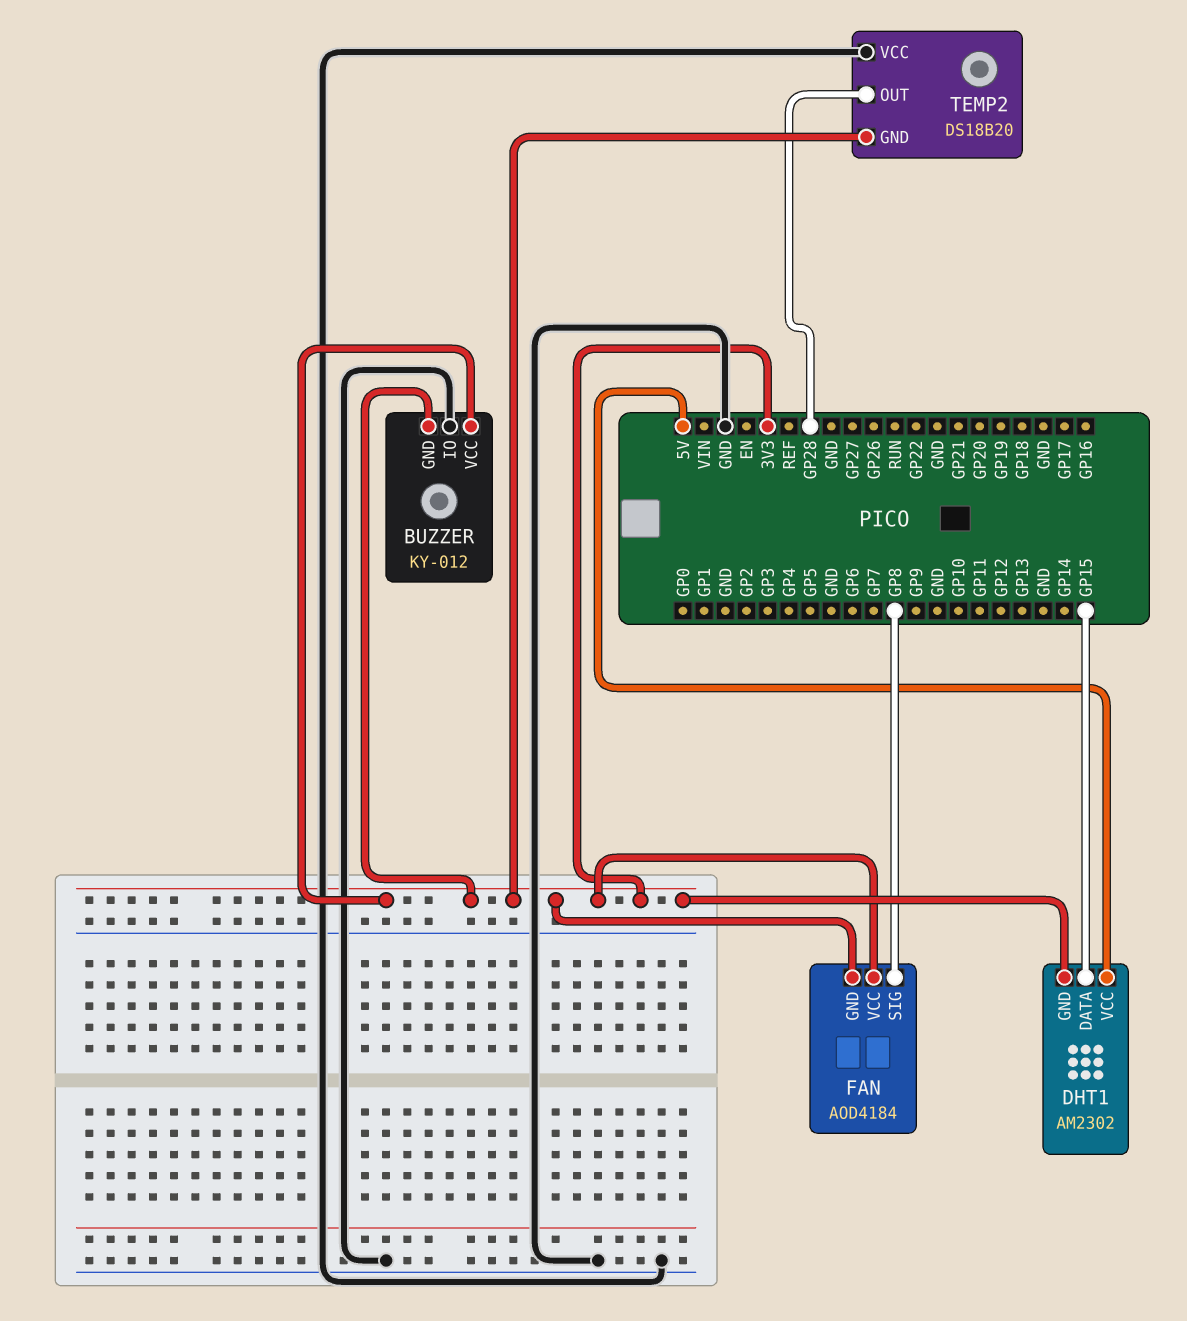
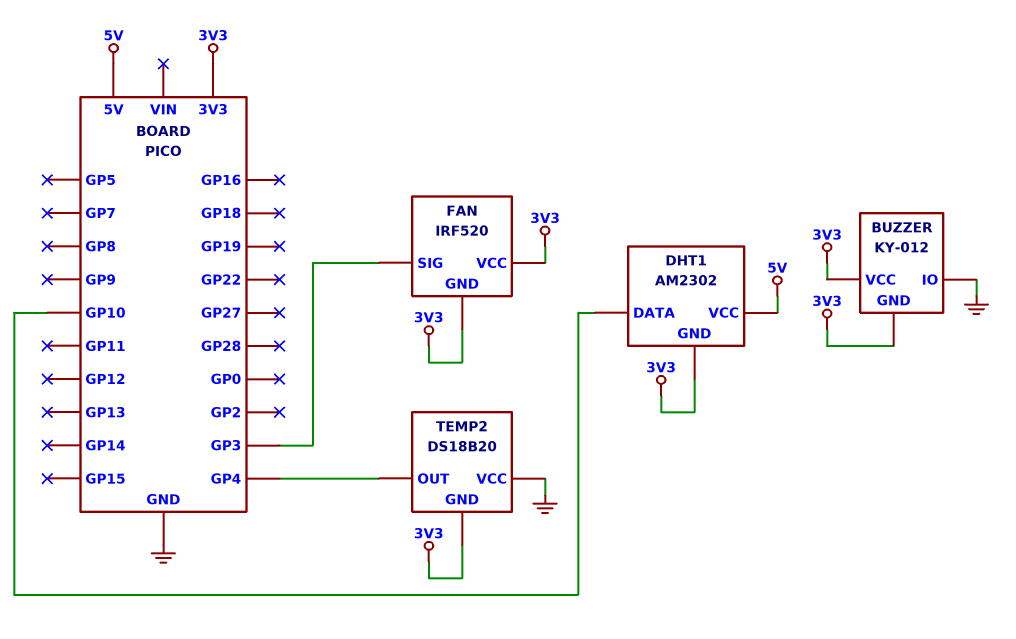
DHT1 pin DATA: GP15 -> GP10
FAN: AOD4184 -> IRF520
FAN pin SIG: GP8 -> GP3
TEMP2 pin OUT: GP28 -> GP4

